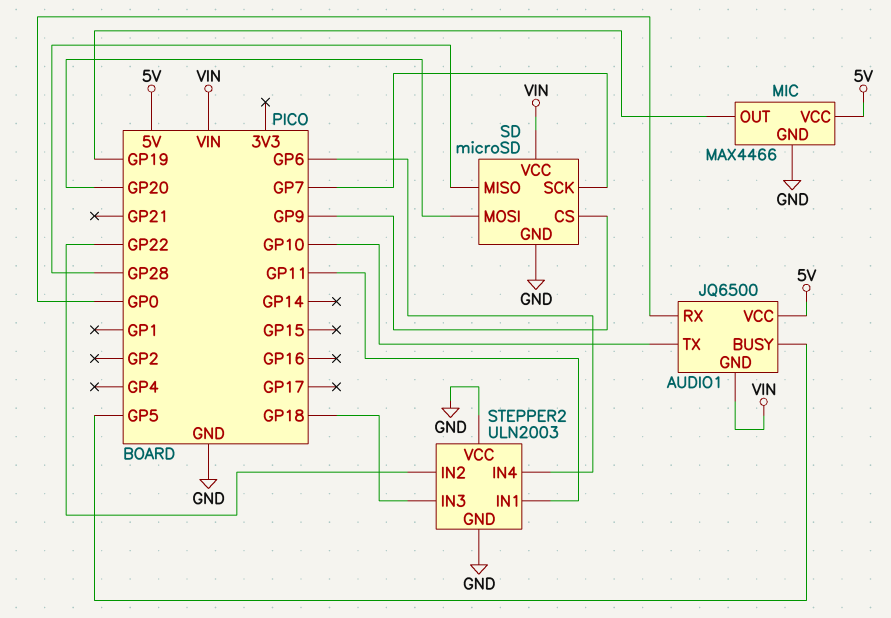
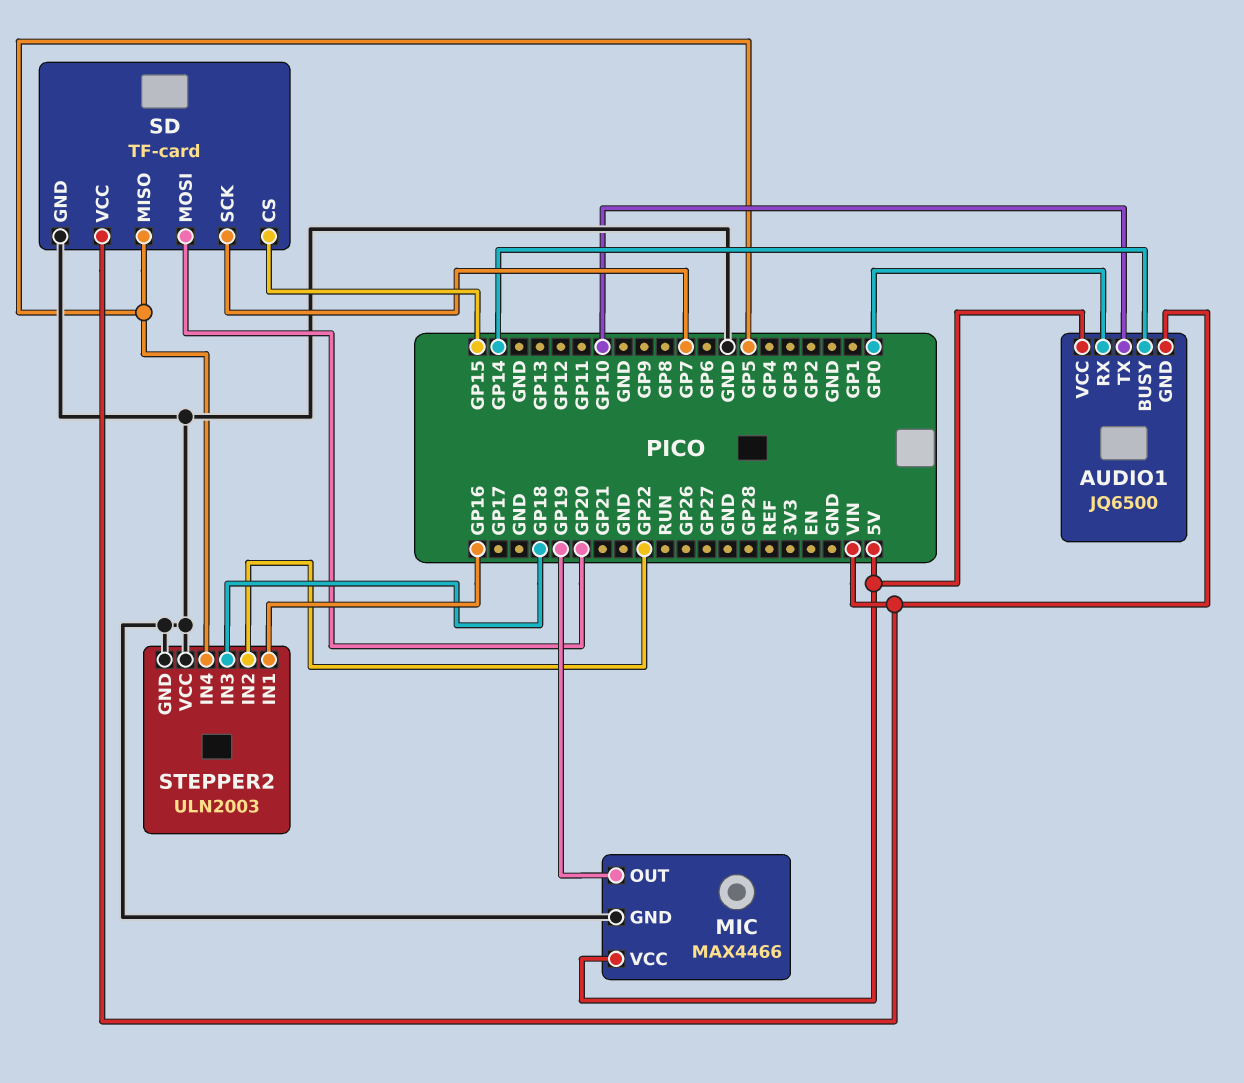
AUDIO1 pin BUSY: GP5 -> GP14
SD: microSD -> TF-card
SD pin CS: GP9 -> GP15
SD pin MISO: GP28 -> GP5
STEPPER2 pin IN1: GP11 -> GP16
STEPPER2 pin IN4: GP6 -> GP5

